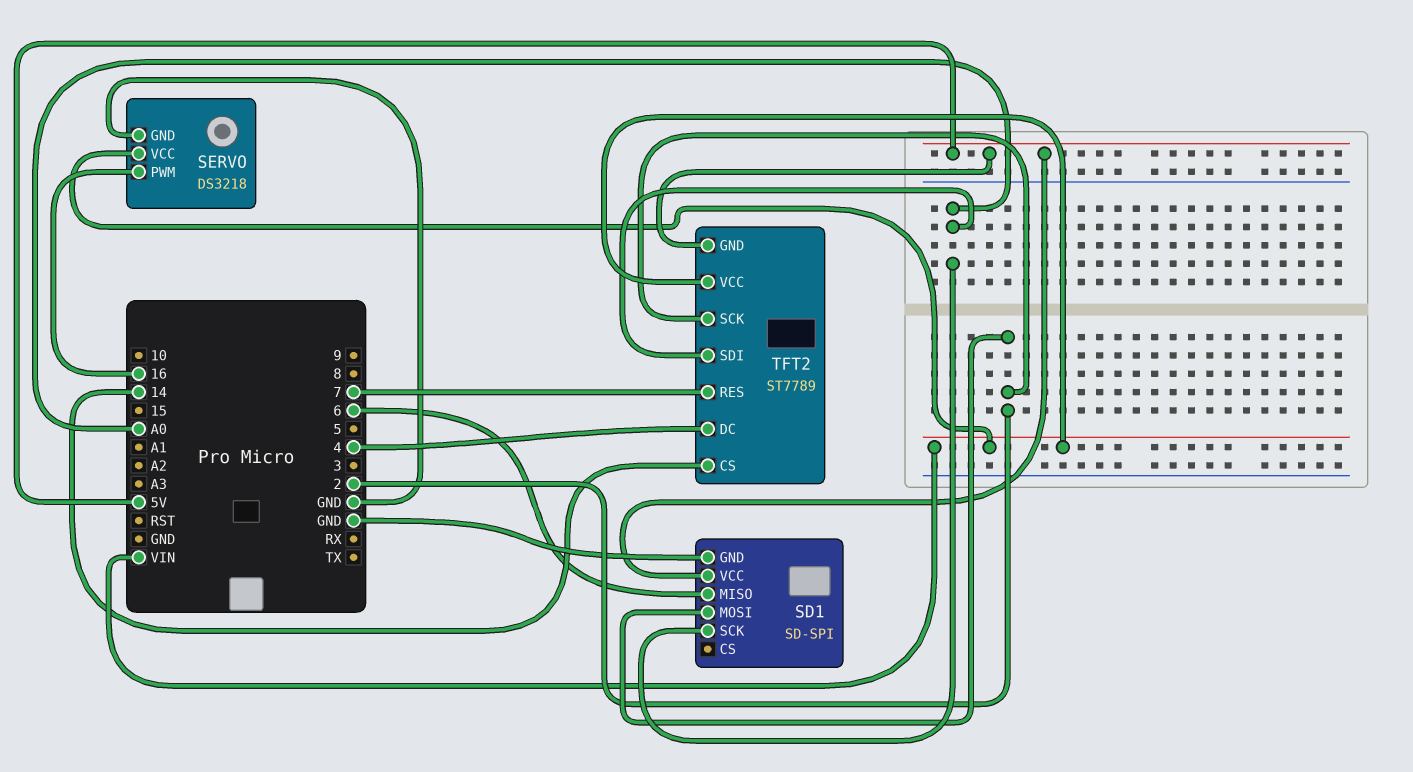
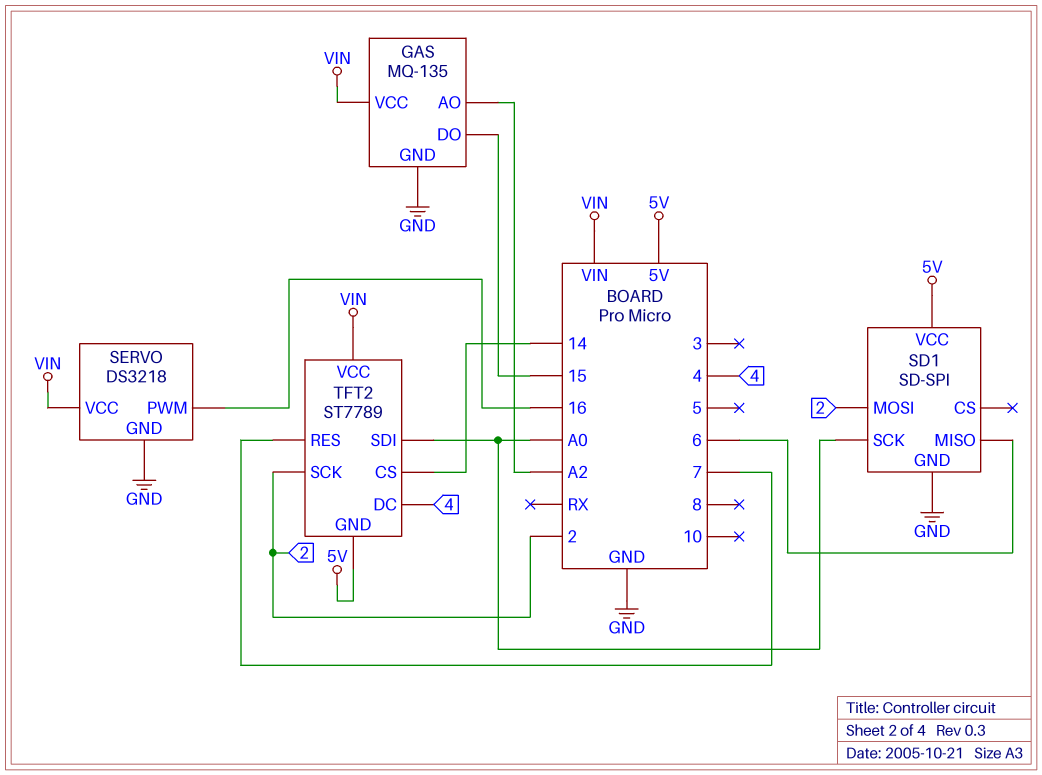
GAS: none -> MQ-135
GAS pin AO: none -> A2
GAS pin DO: none -> 15
GAS pin GND: none -> GND
GAS pin VCC: none -> VIN

